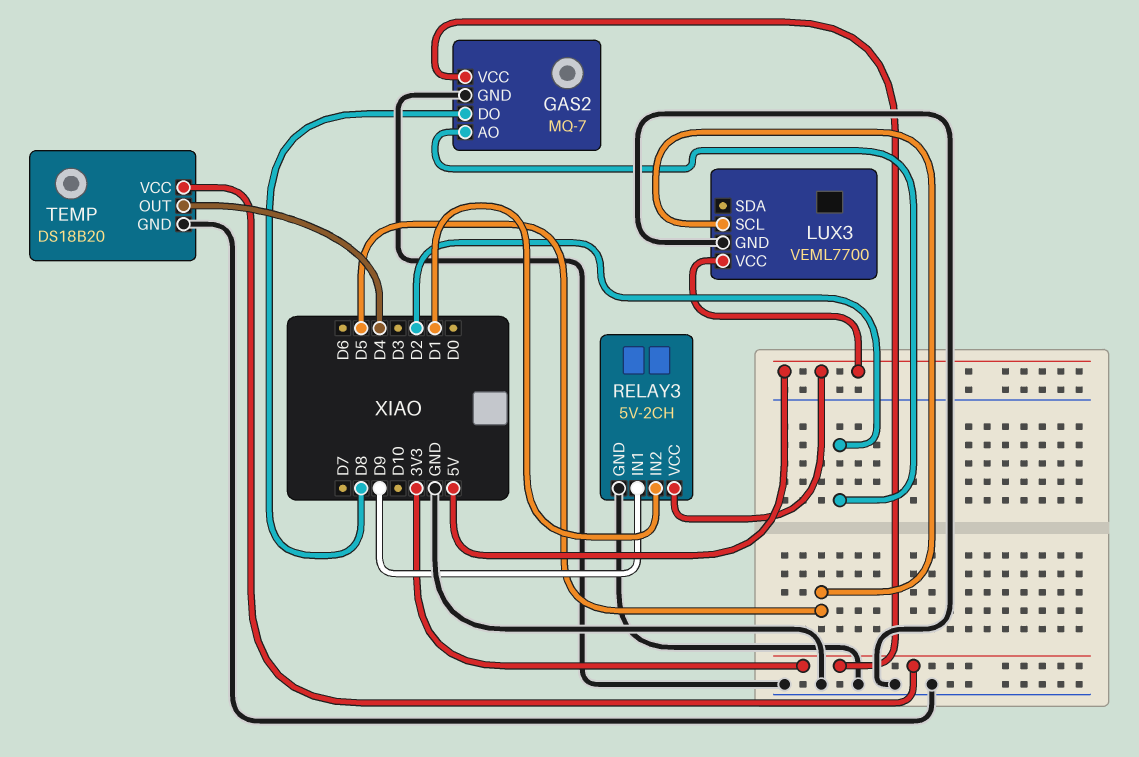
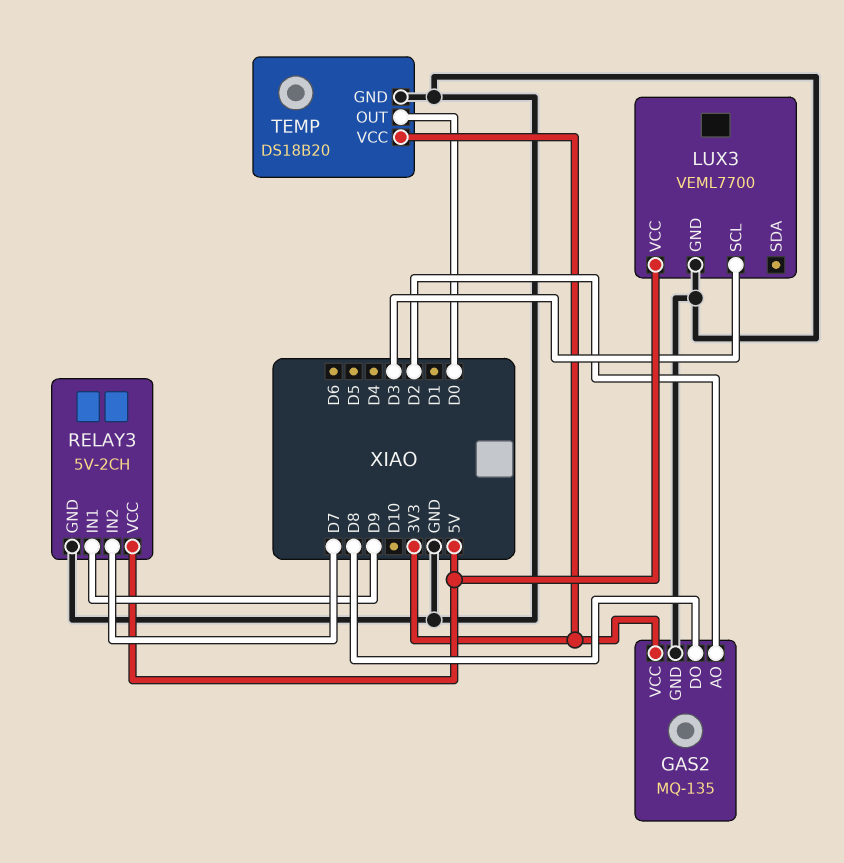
GAS2: MQ-7 -> MQ-135
LUX3 pin SCL: D5 -> D3
RELAY3 pin IN2: D1 -> D7
TEMP pin OUT: D4 -> D0

